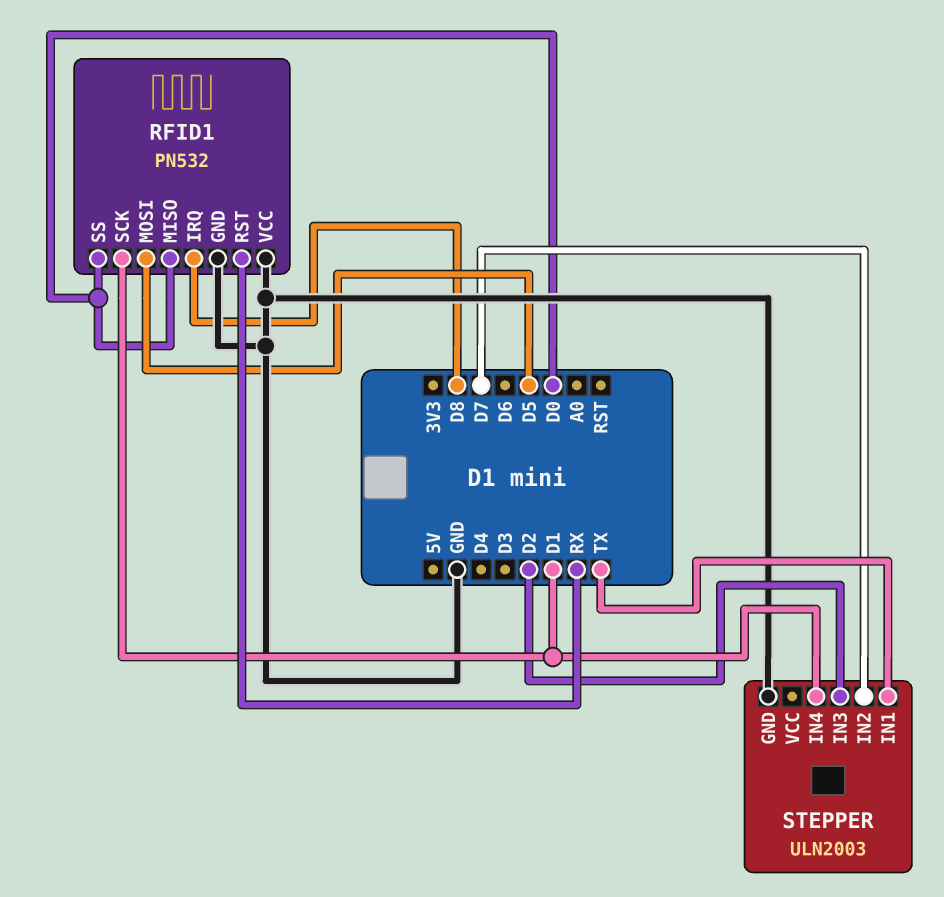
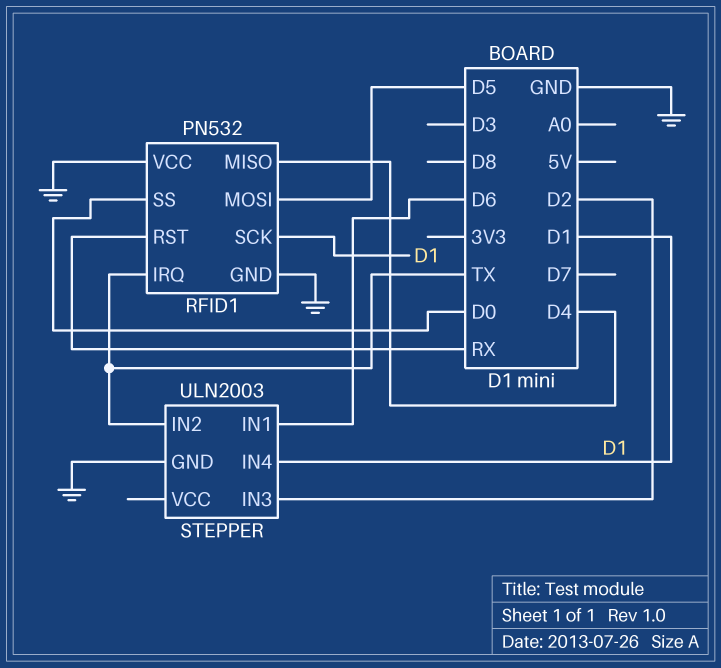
RFID1 pin IRQ: D8 -> TX
RFID1 pin MISO: D0 -> D4
STEPPER pin IN1: TX -> D6
STEPPER pin IN2: D7 -> TX

